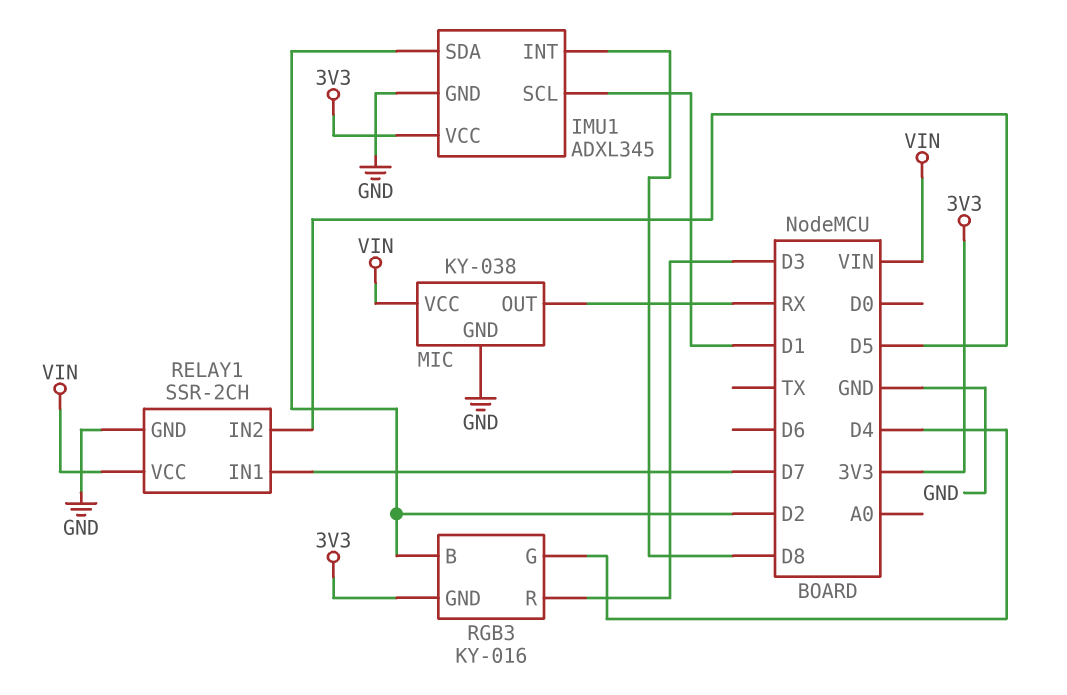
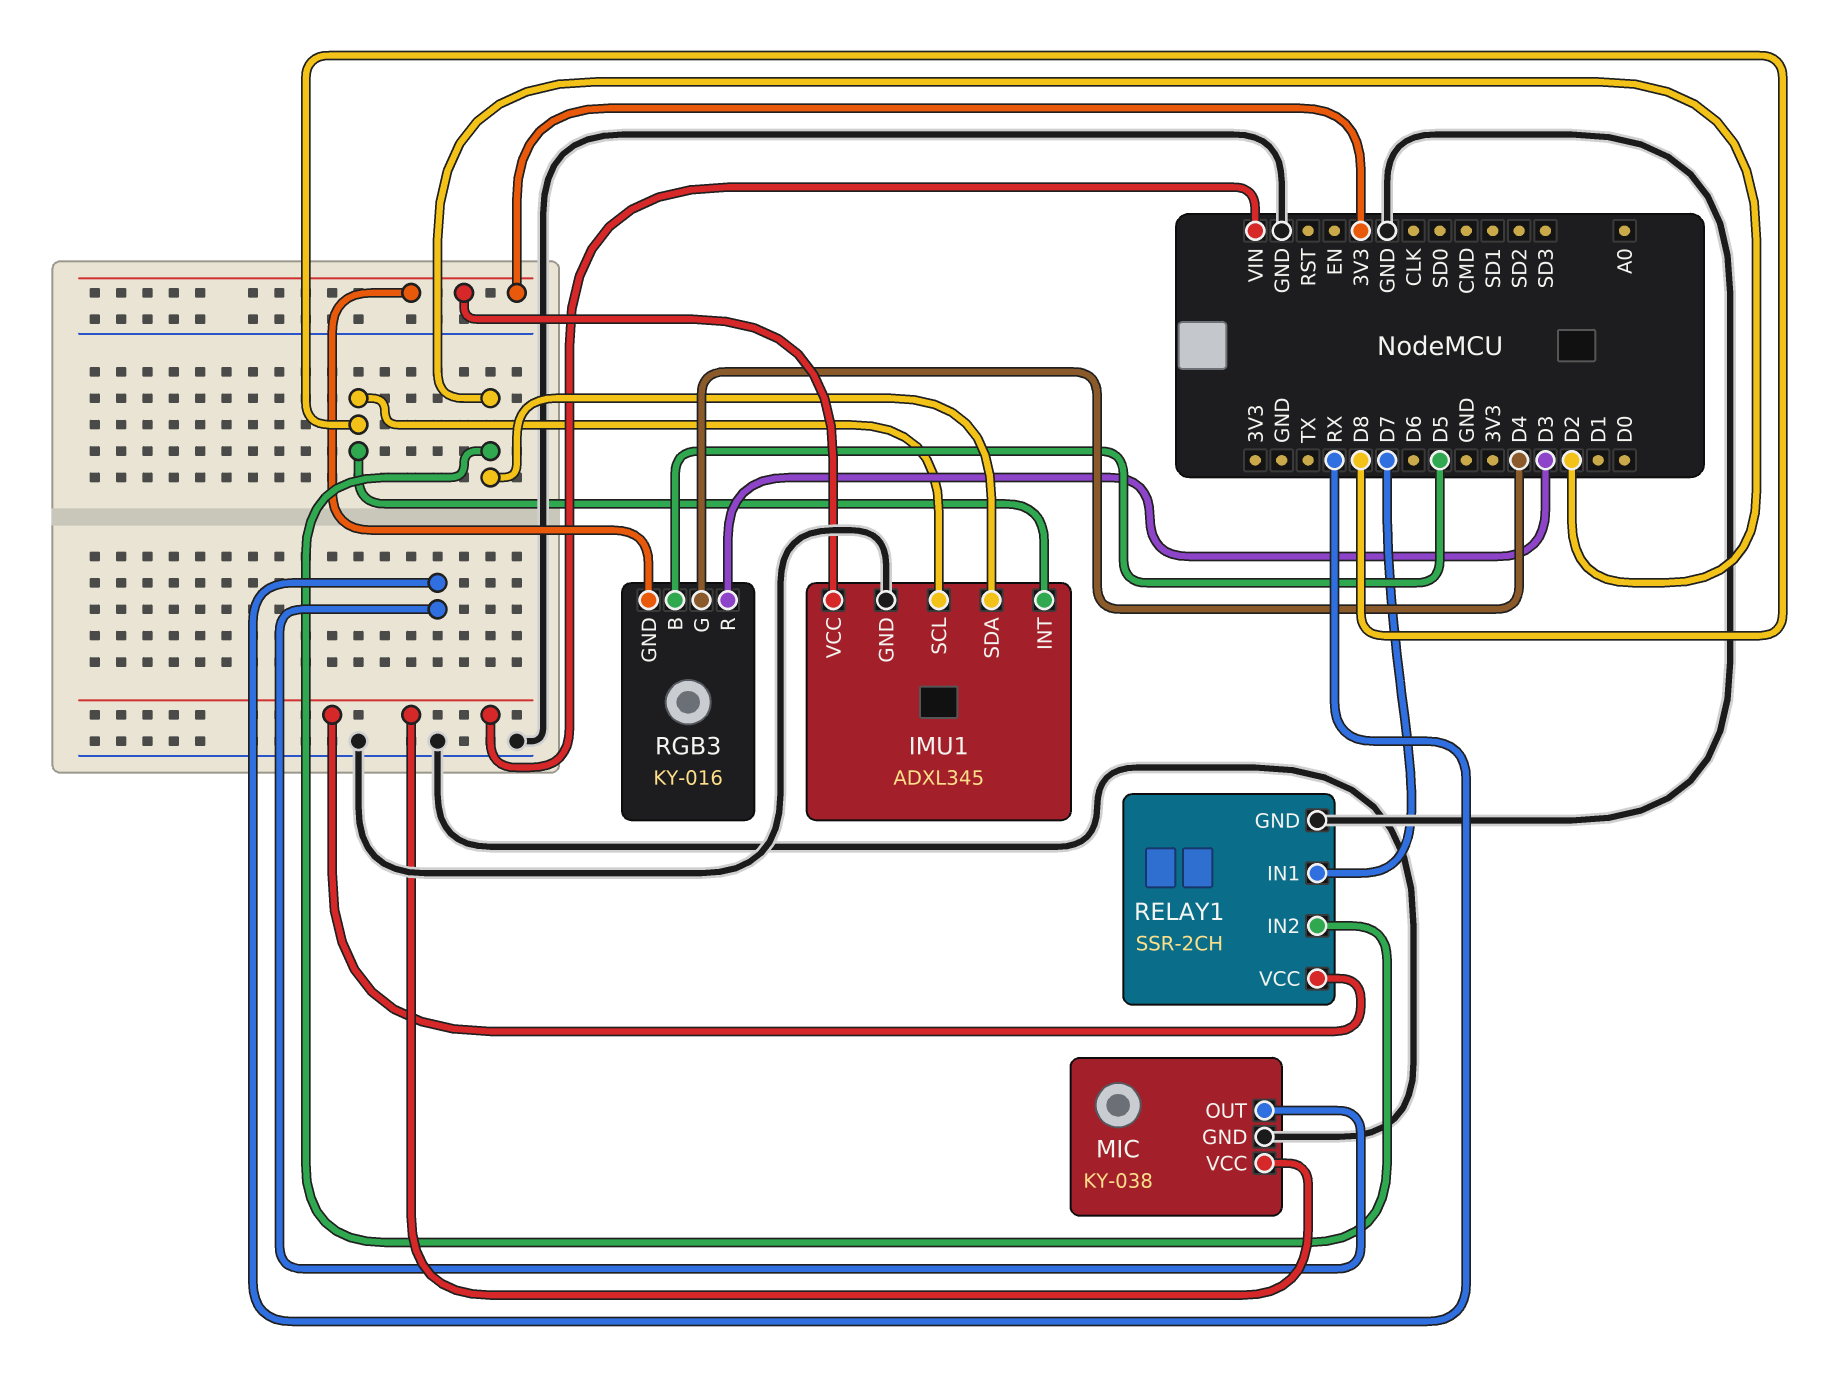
IMU1 pin SCL: D1 -> D8
RELAY1 pin IN2: D5 -> D2
RGB3 pin B: D2 -> D5

